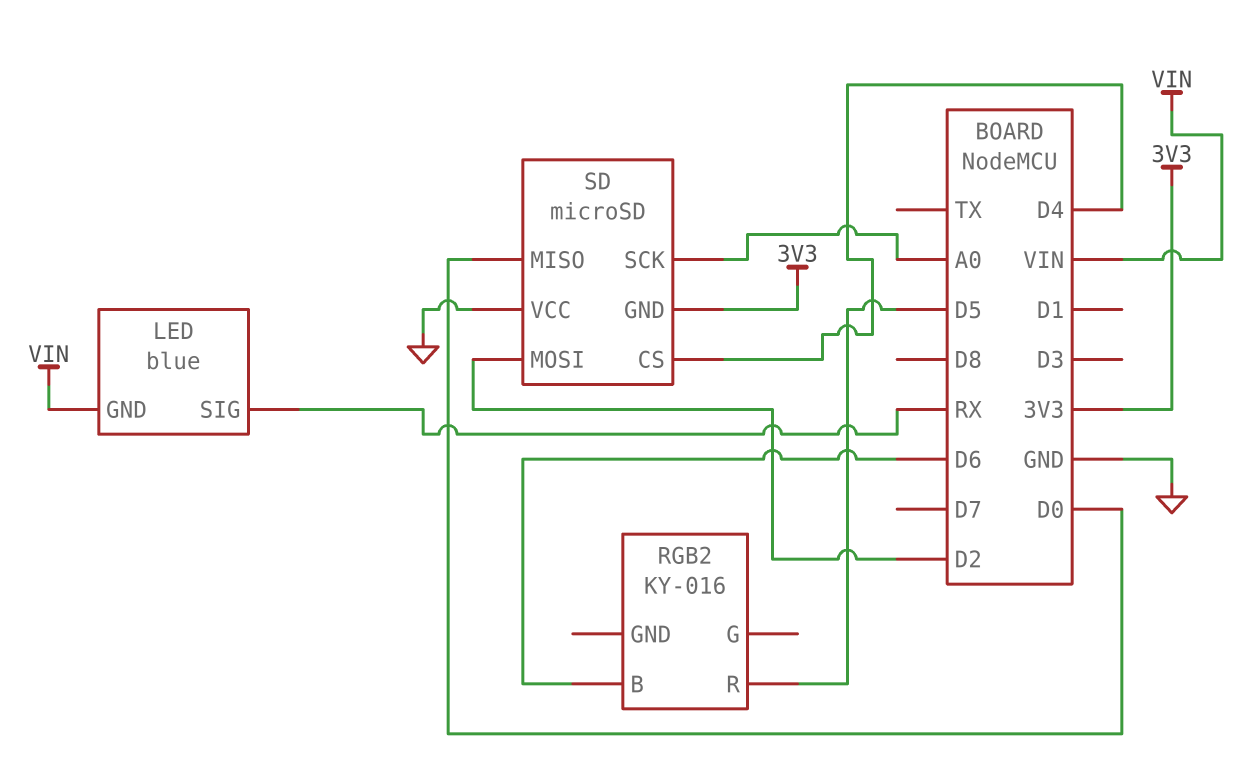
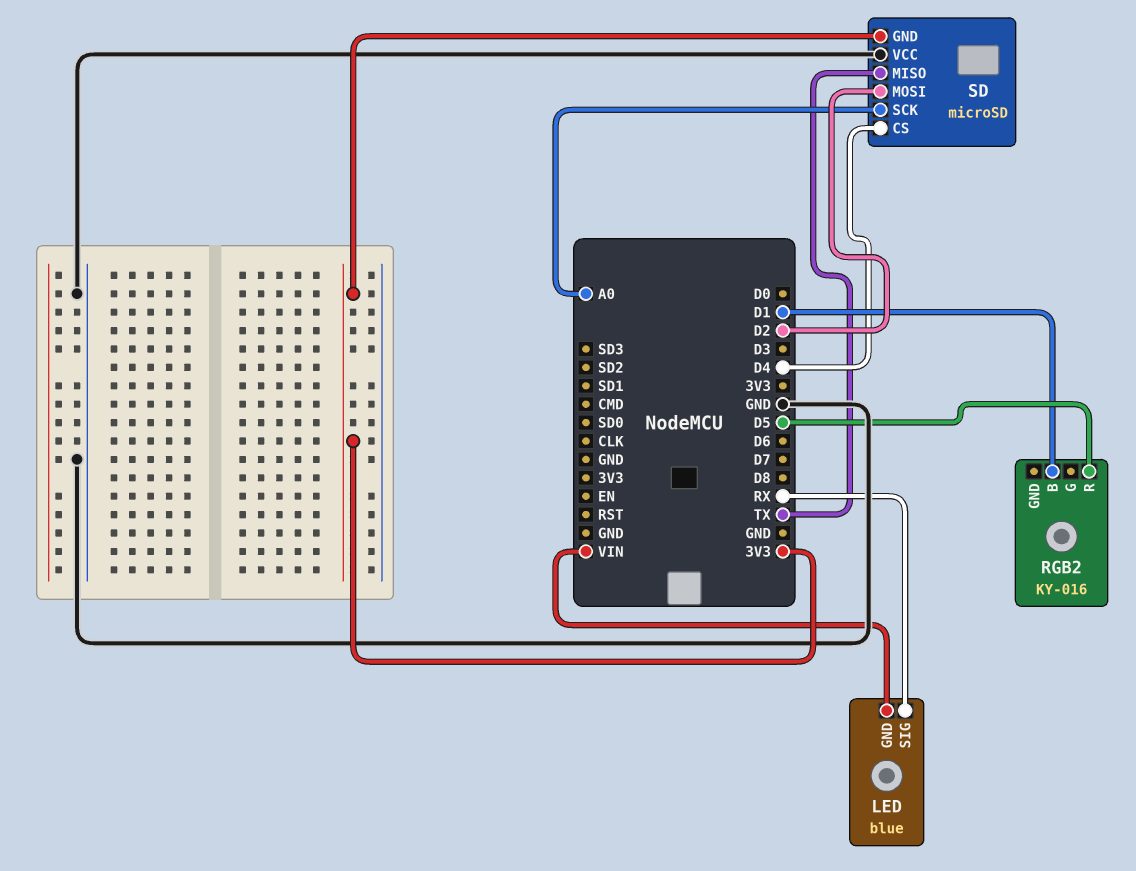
RGB2 pin B: D6 -> D1
SD pin MISO: D0 -> TX

